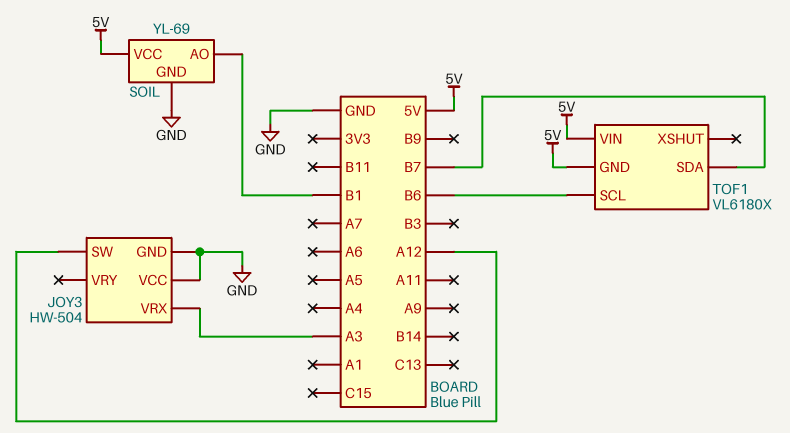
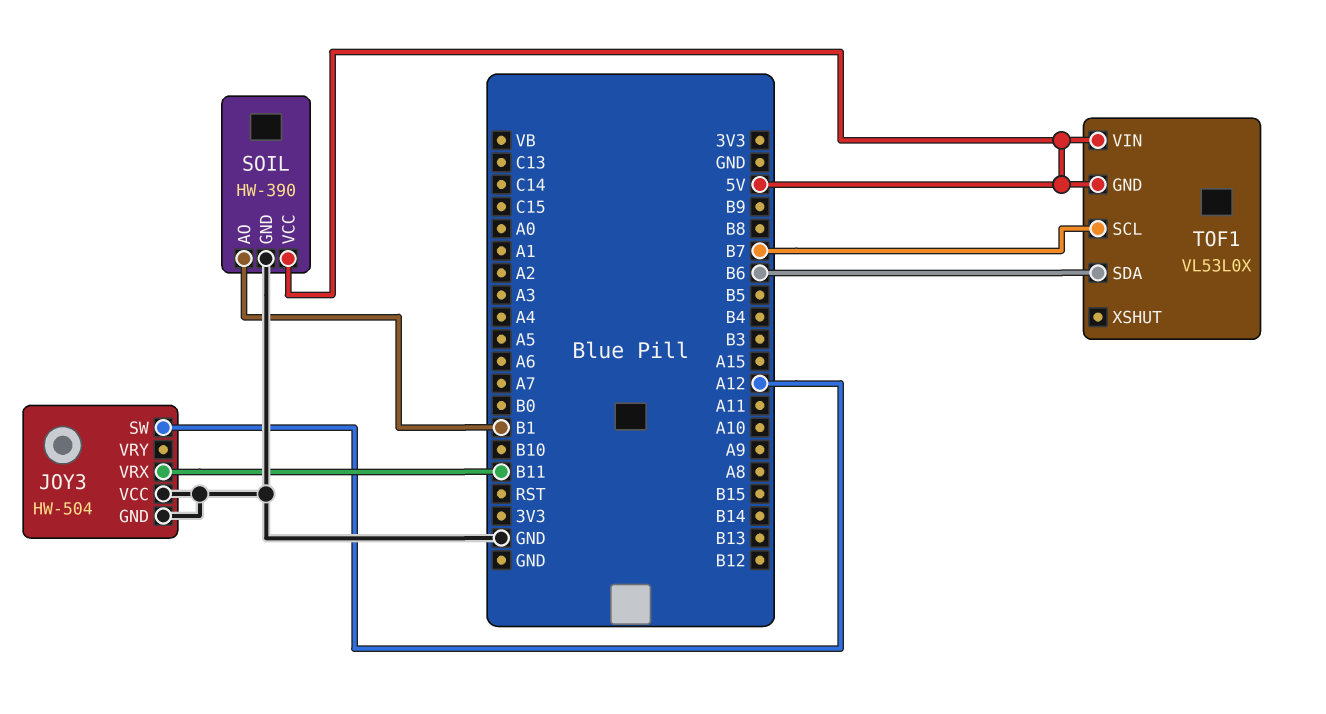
JOY3 pin VRX: A3 -> B11
SOIL: YL-69 -> HW-390
TOF1: VL6180X -> VL53L0X
TOF1 pin SCL: B6 -> B7
TOF1 pin SDA: B7 -> B6

